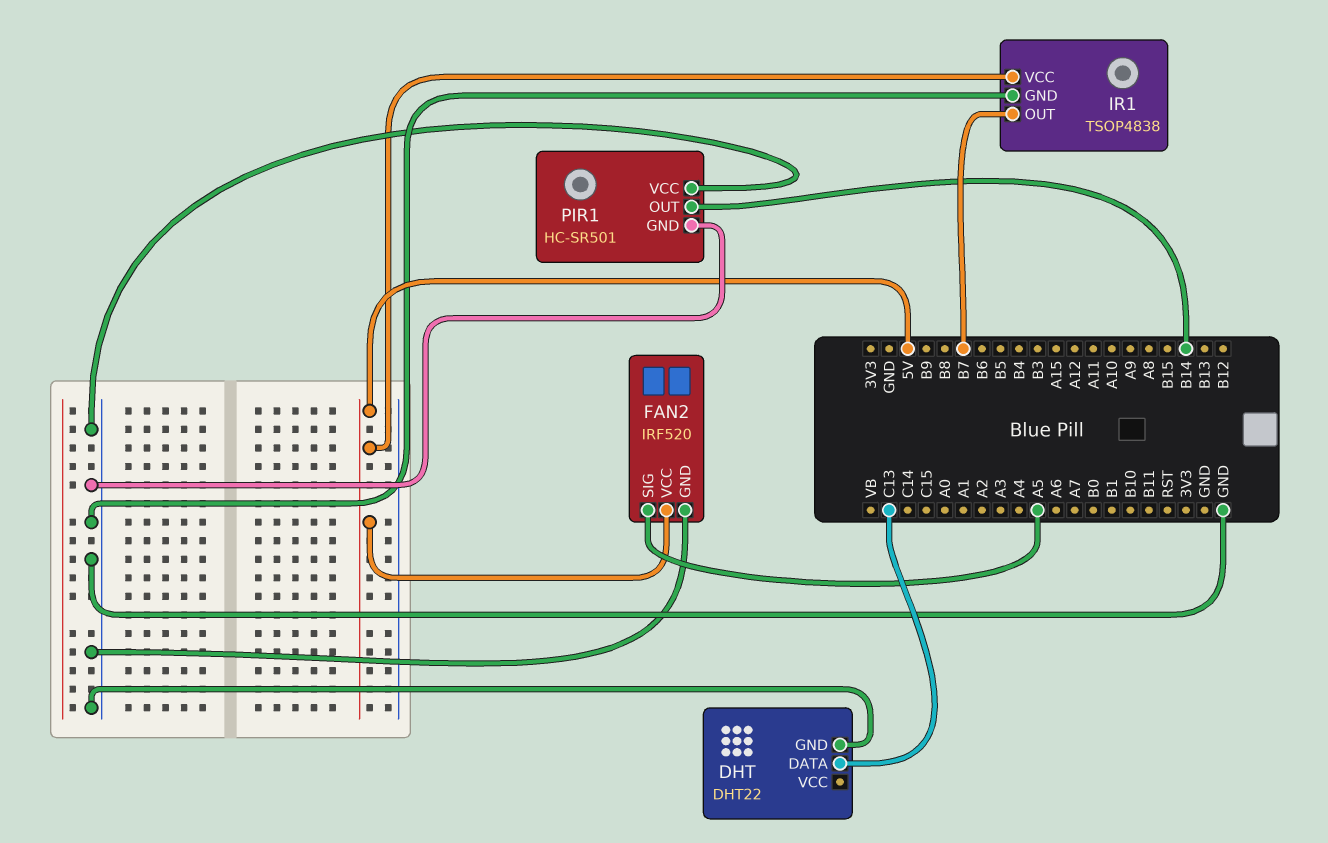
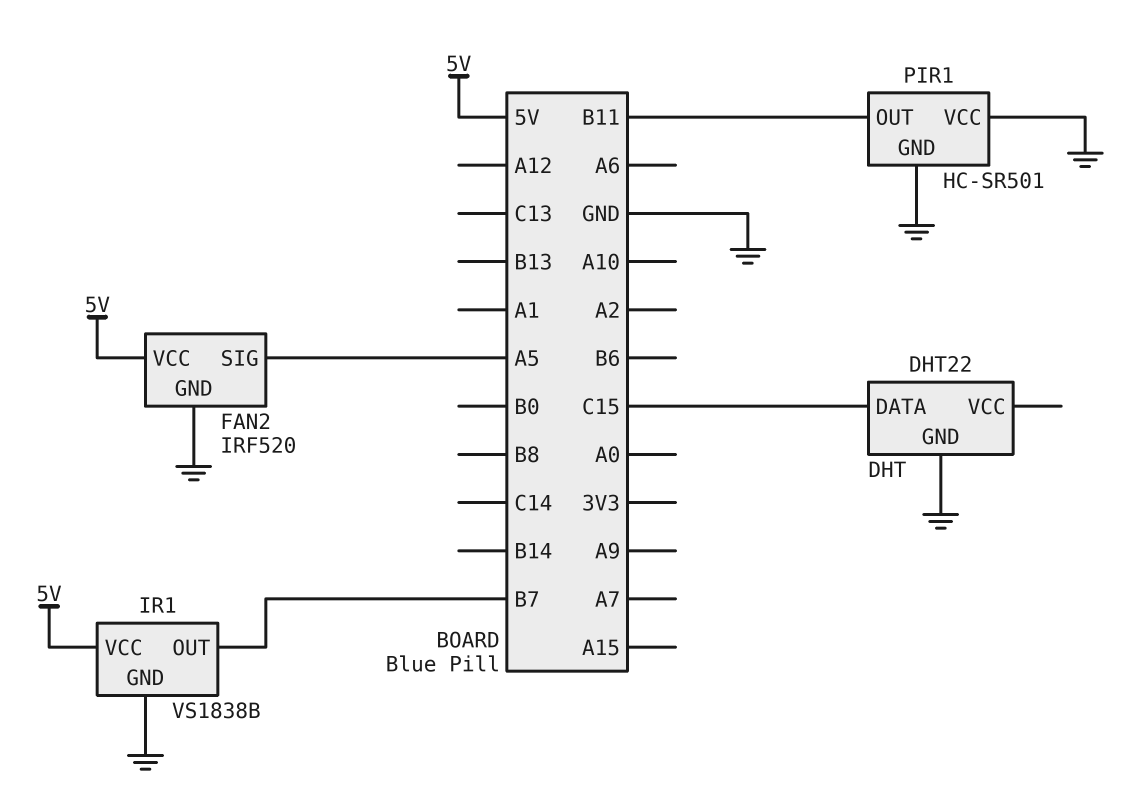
DHT pin DATA: C13 -> C15
IR1: TSOP4838 -> VS1838B
PIR1 pin OUT: B14 -> B11

